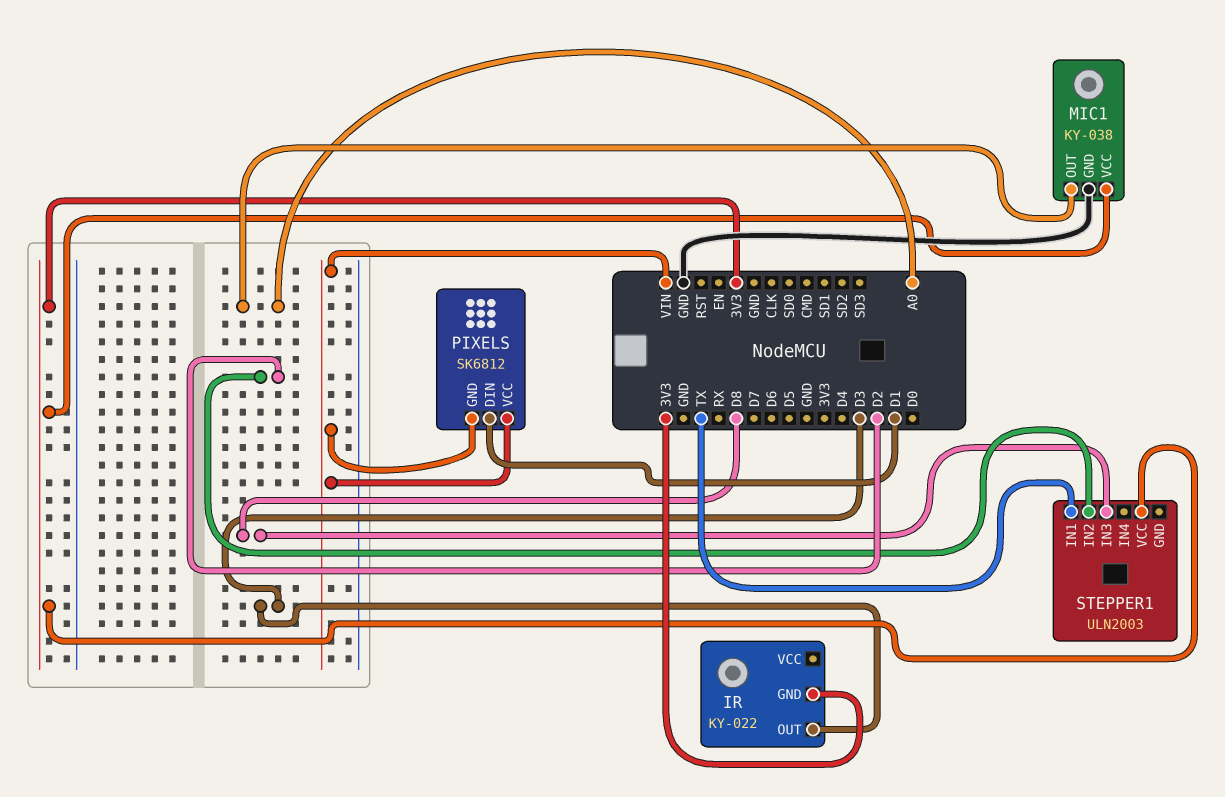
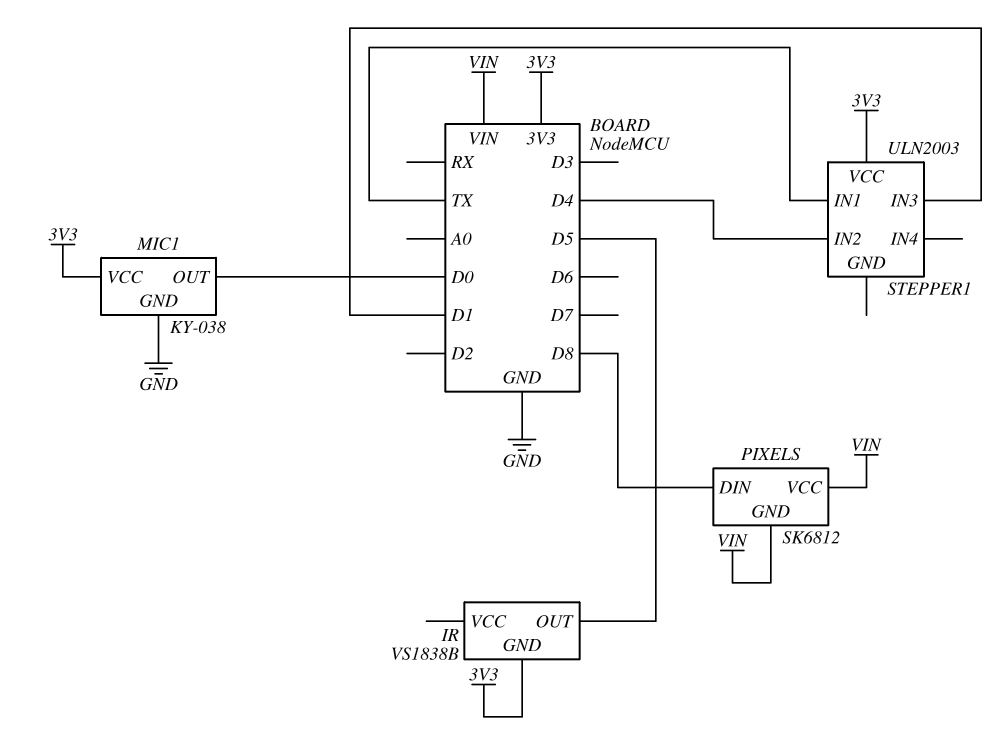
IR: KY-022 -> VS1838B
IR pin OUT: D3 -> D5
MIC1 pin OUT: A0 -> D0
PIXELS pin DIN: D1 -> D8
STEPPER1 pin IN2: D2 -> D4
STEPPER1 pin IN3: D8 -> D1

